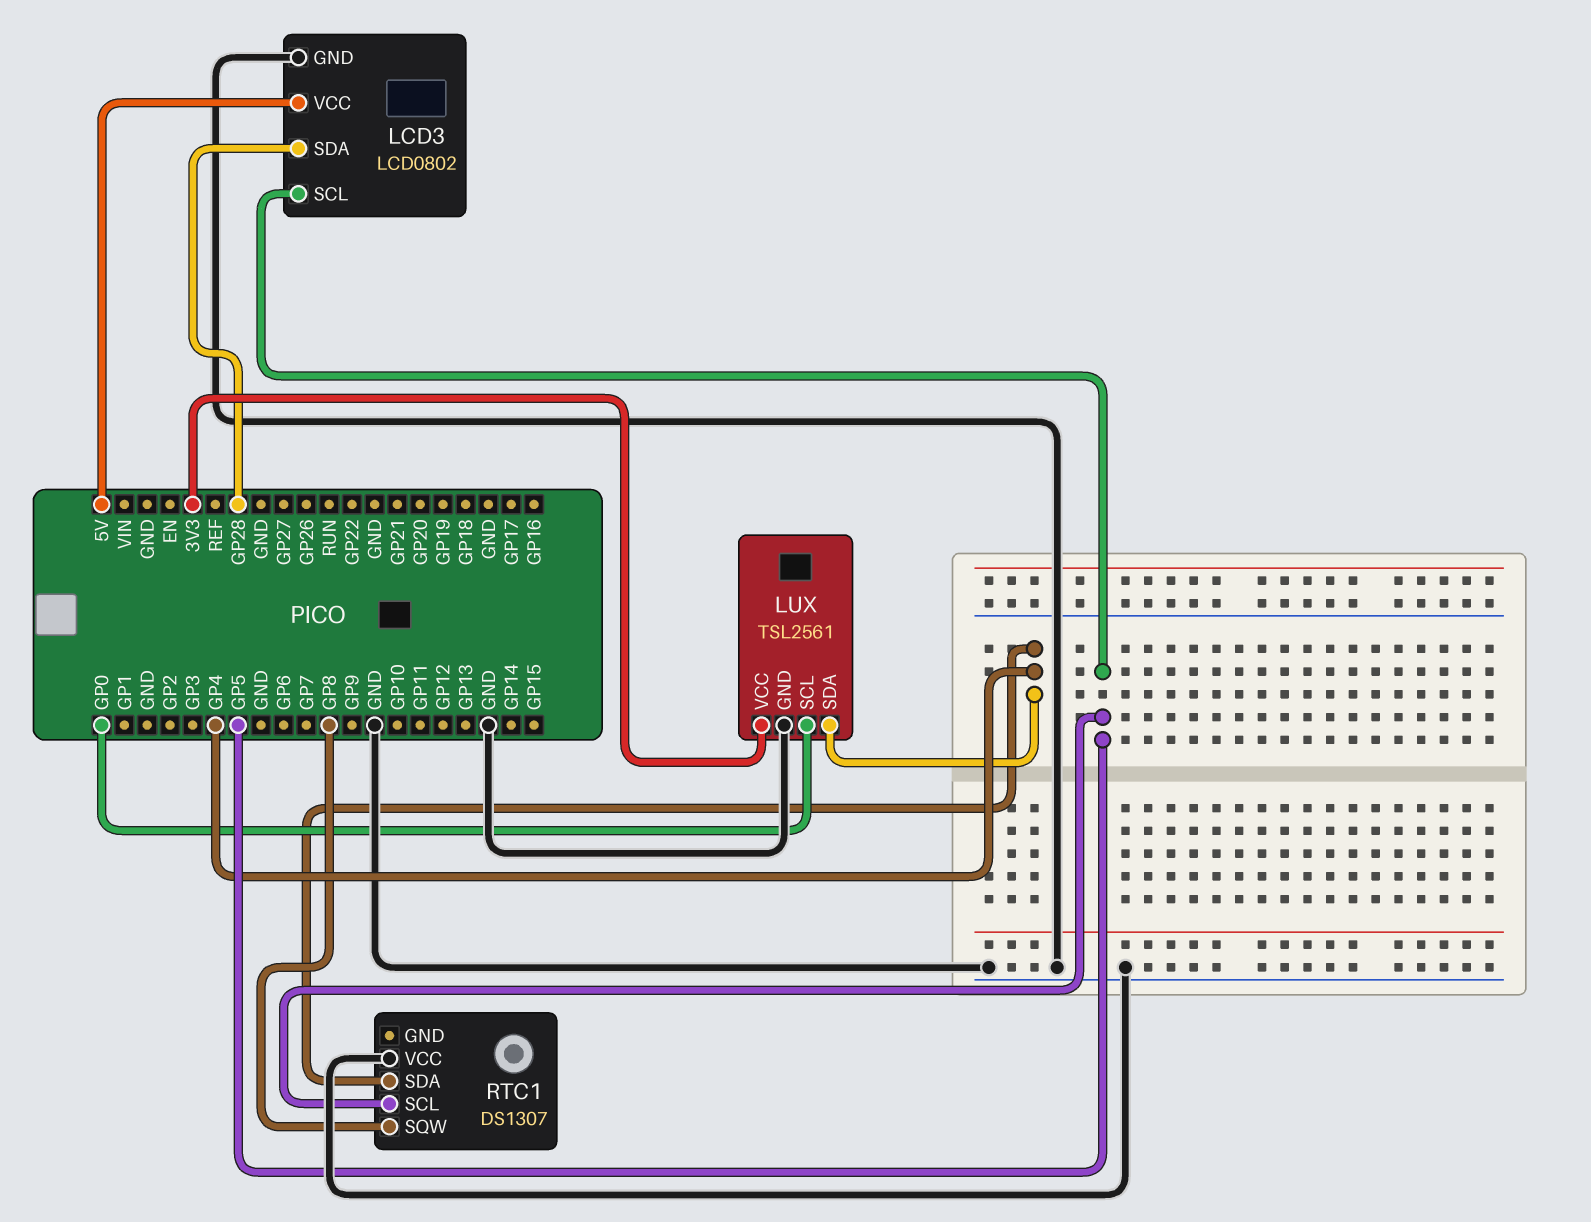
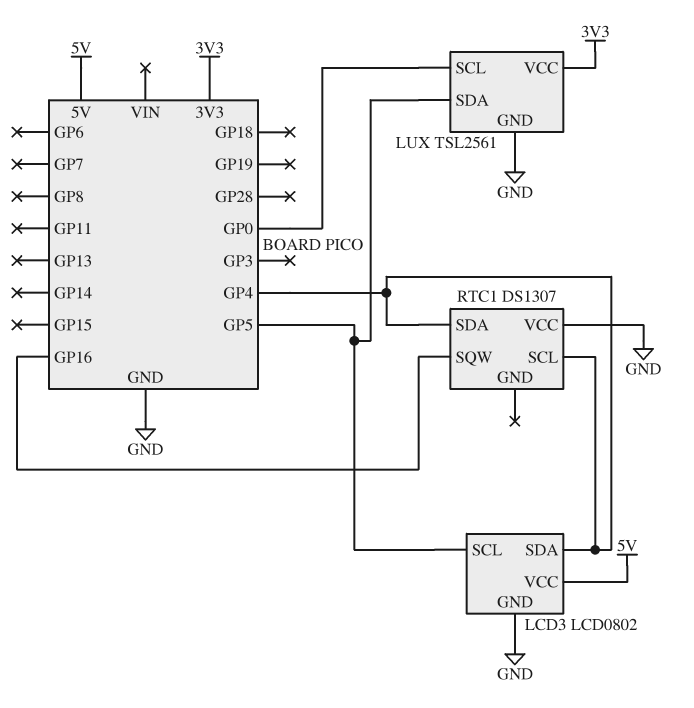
LCD3 pin SDA: GP28 -> GP4
LUX pin SDA: GP4 -> GP5
RTC1 pin SCL: GP5 -> GP4
RTC1 pin SQW: GP8 -> GP16

